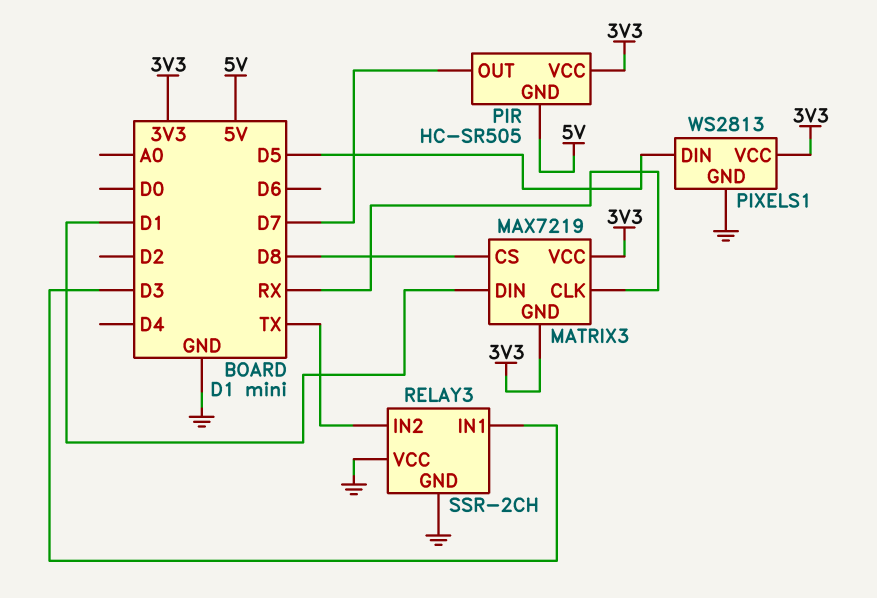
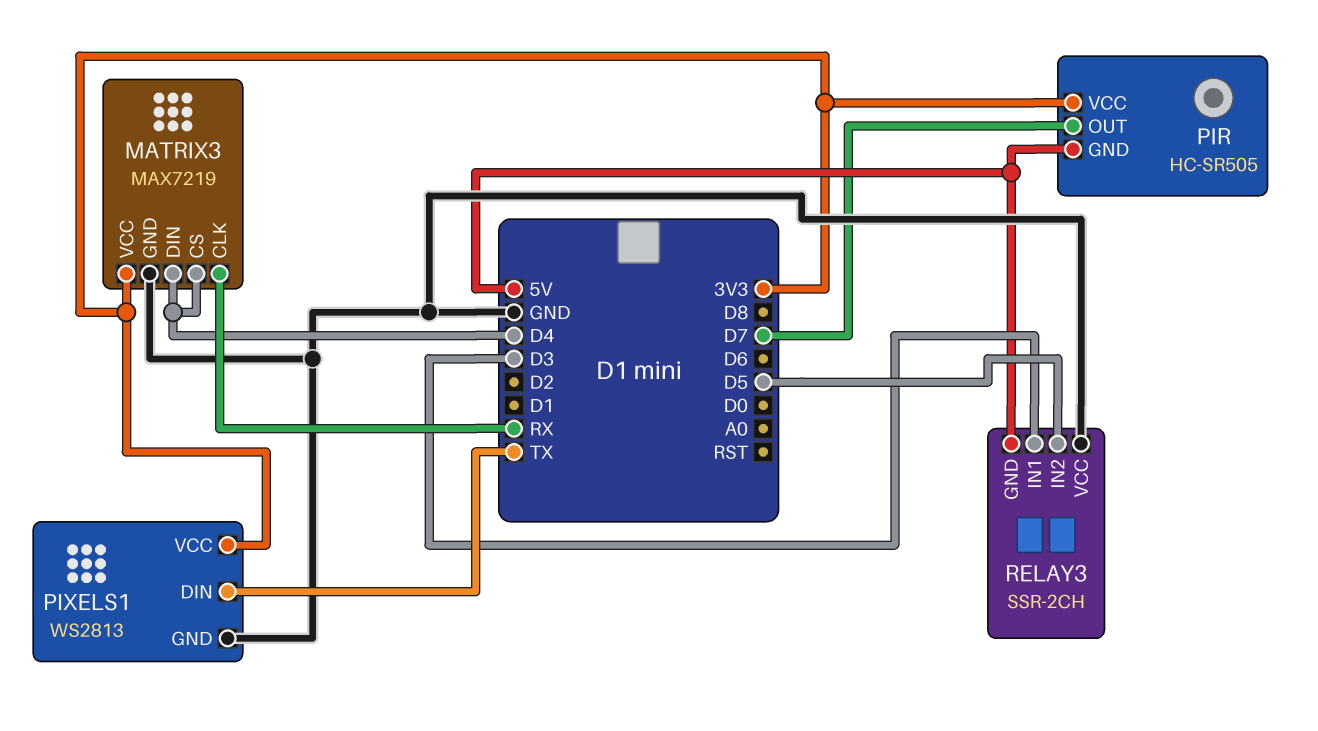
MATRIX3 pin CS: D8 -> D4
MATRIX3 pin DIN: D1 -> D4
MATRIX3 pin GND: 3V3 -> GND
PIXELS1 pin DIN: D5 -> TX
RELAY3 pin GND: GND -> 5V
RELAY3 pin IN2: TX -> D5

